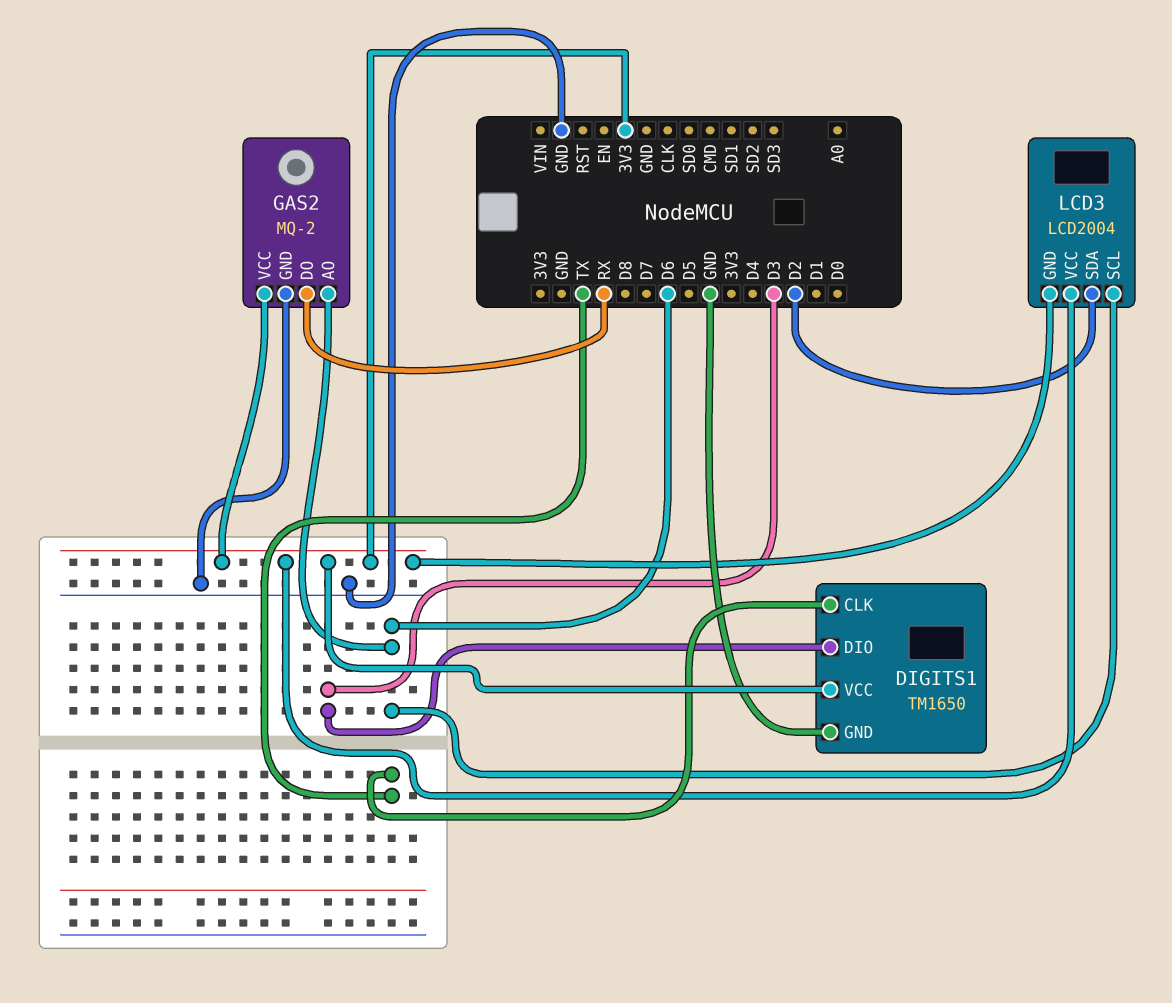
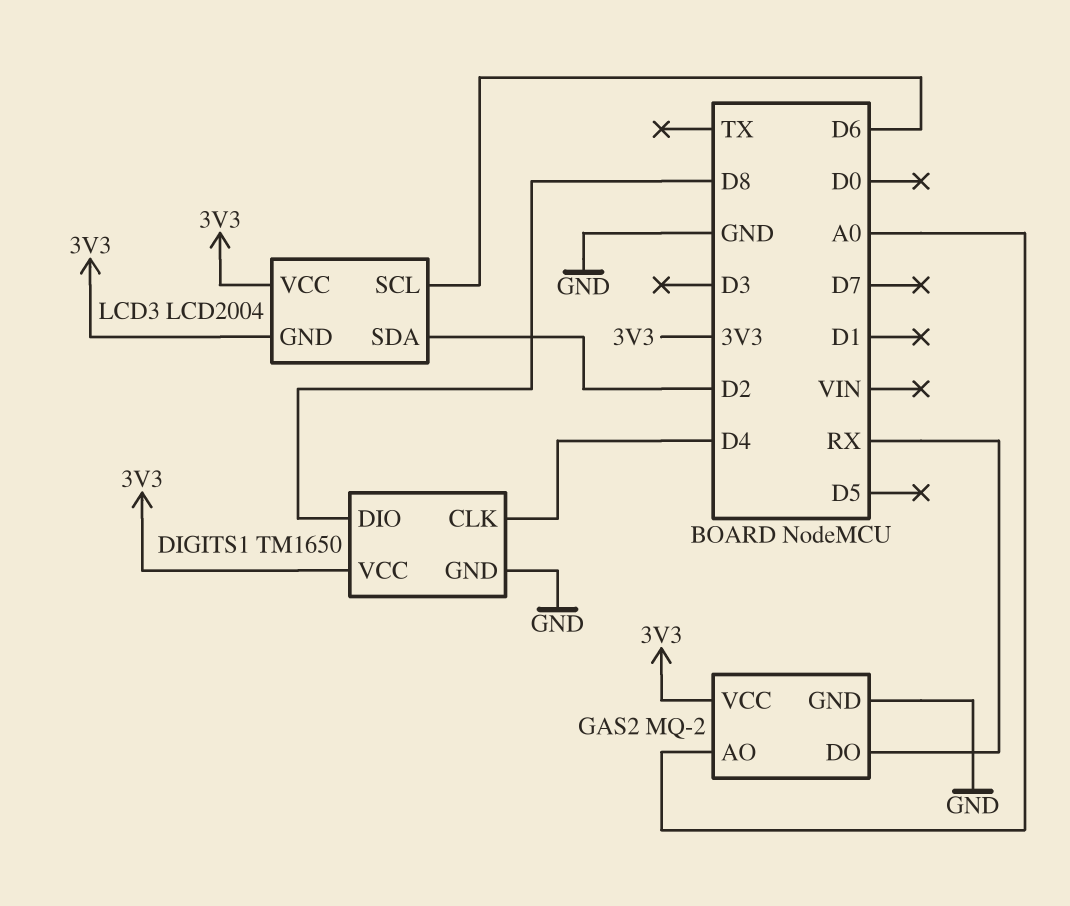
DIGITS1 pin CLK: TX -> D4
DIGITS1 pin DIO: D3 -> D8
GAS2 pin AO: D6 -> A0

